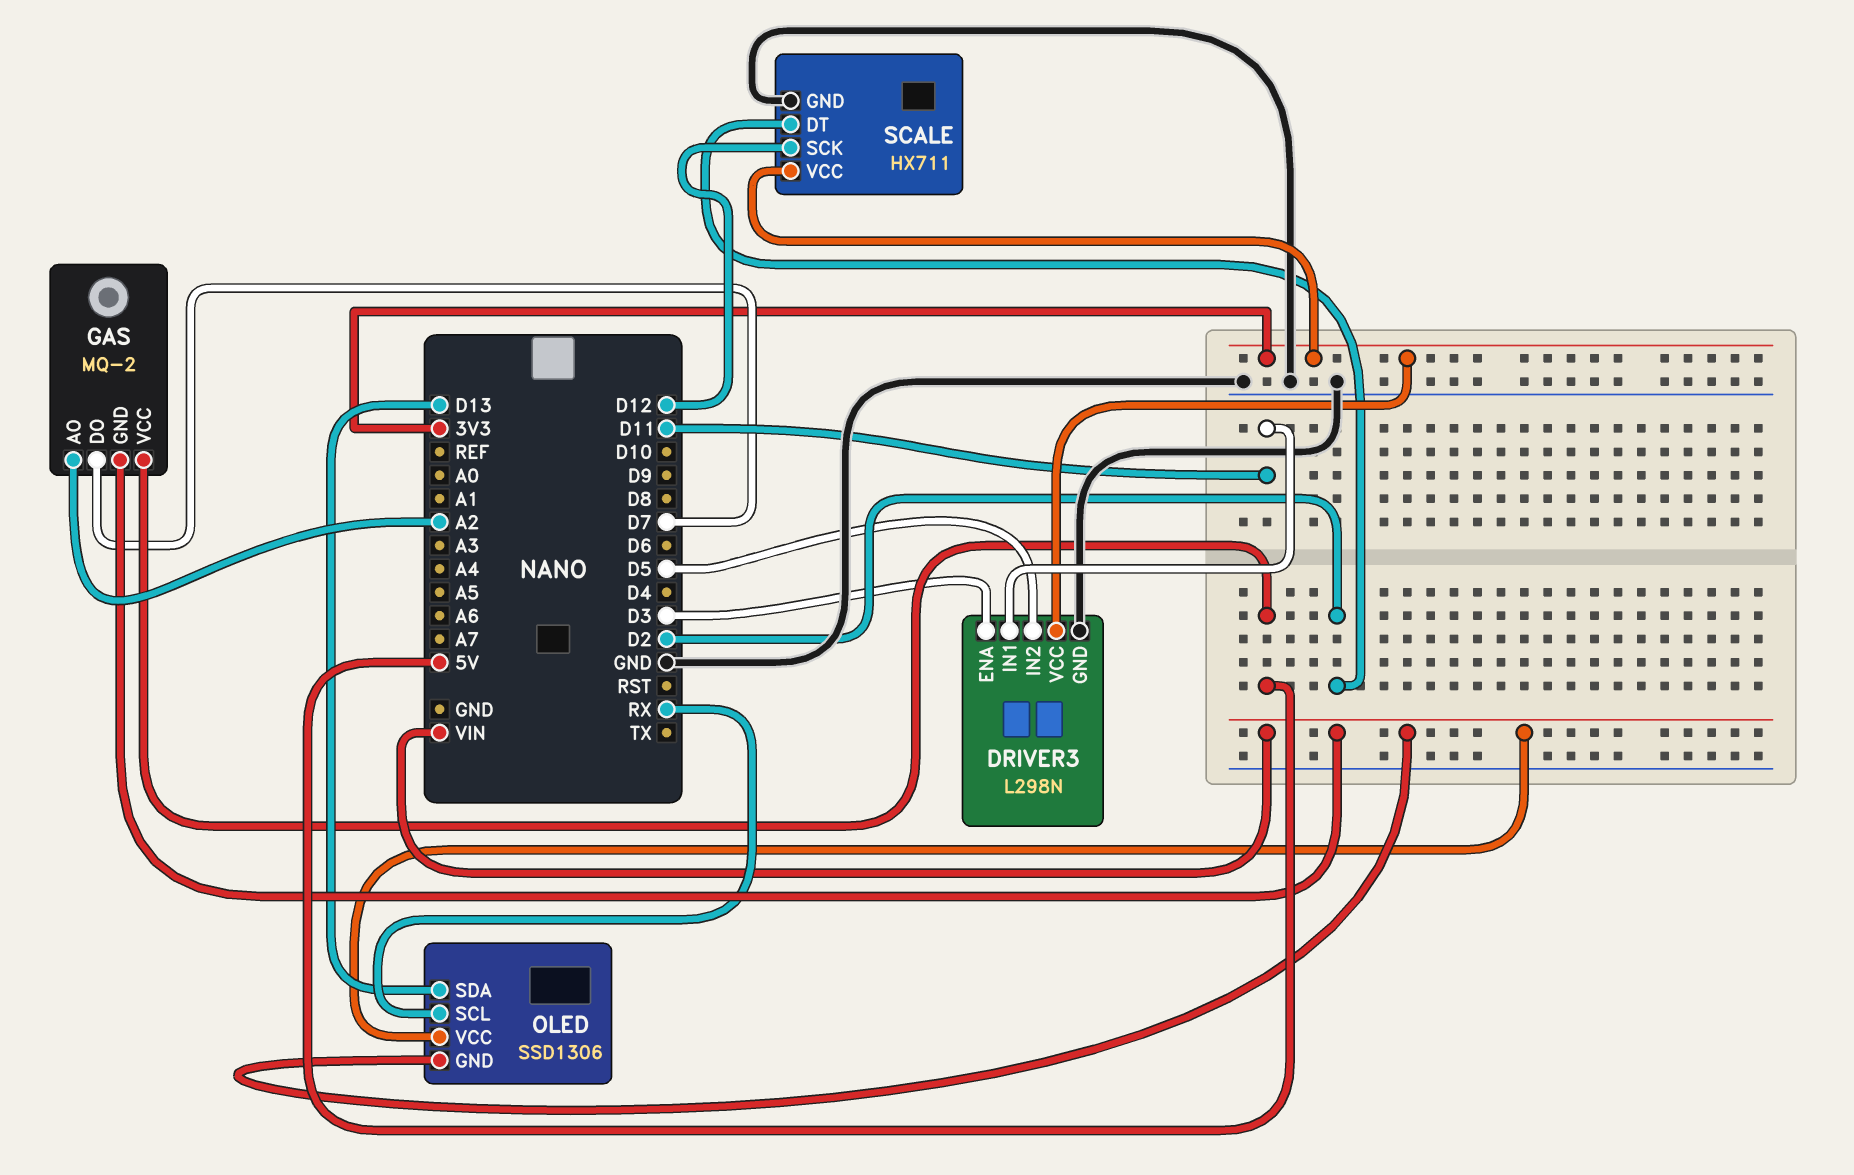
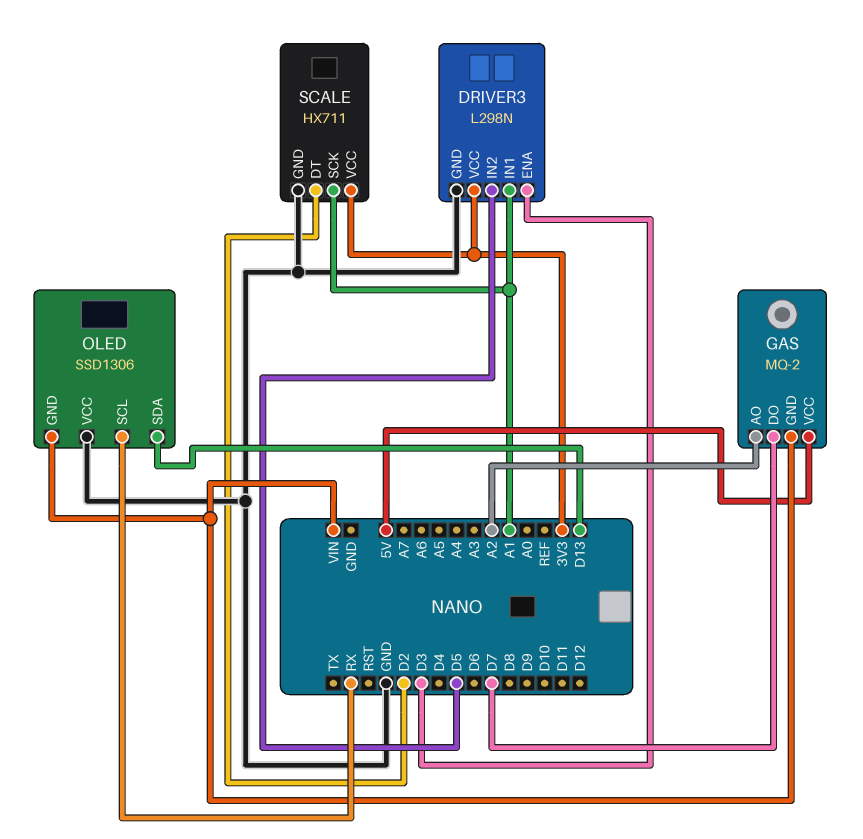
DRIVER3 pin IN1: D11 -> A1
OLED pin VCC: VIN -> GND
SCALE pin SCK: D12 -> A1

